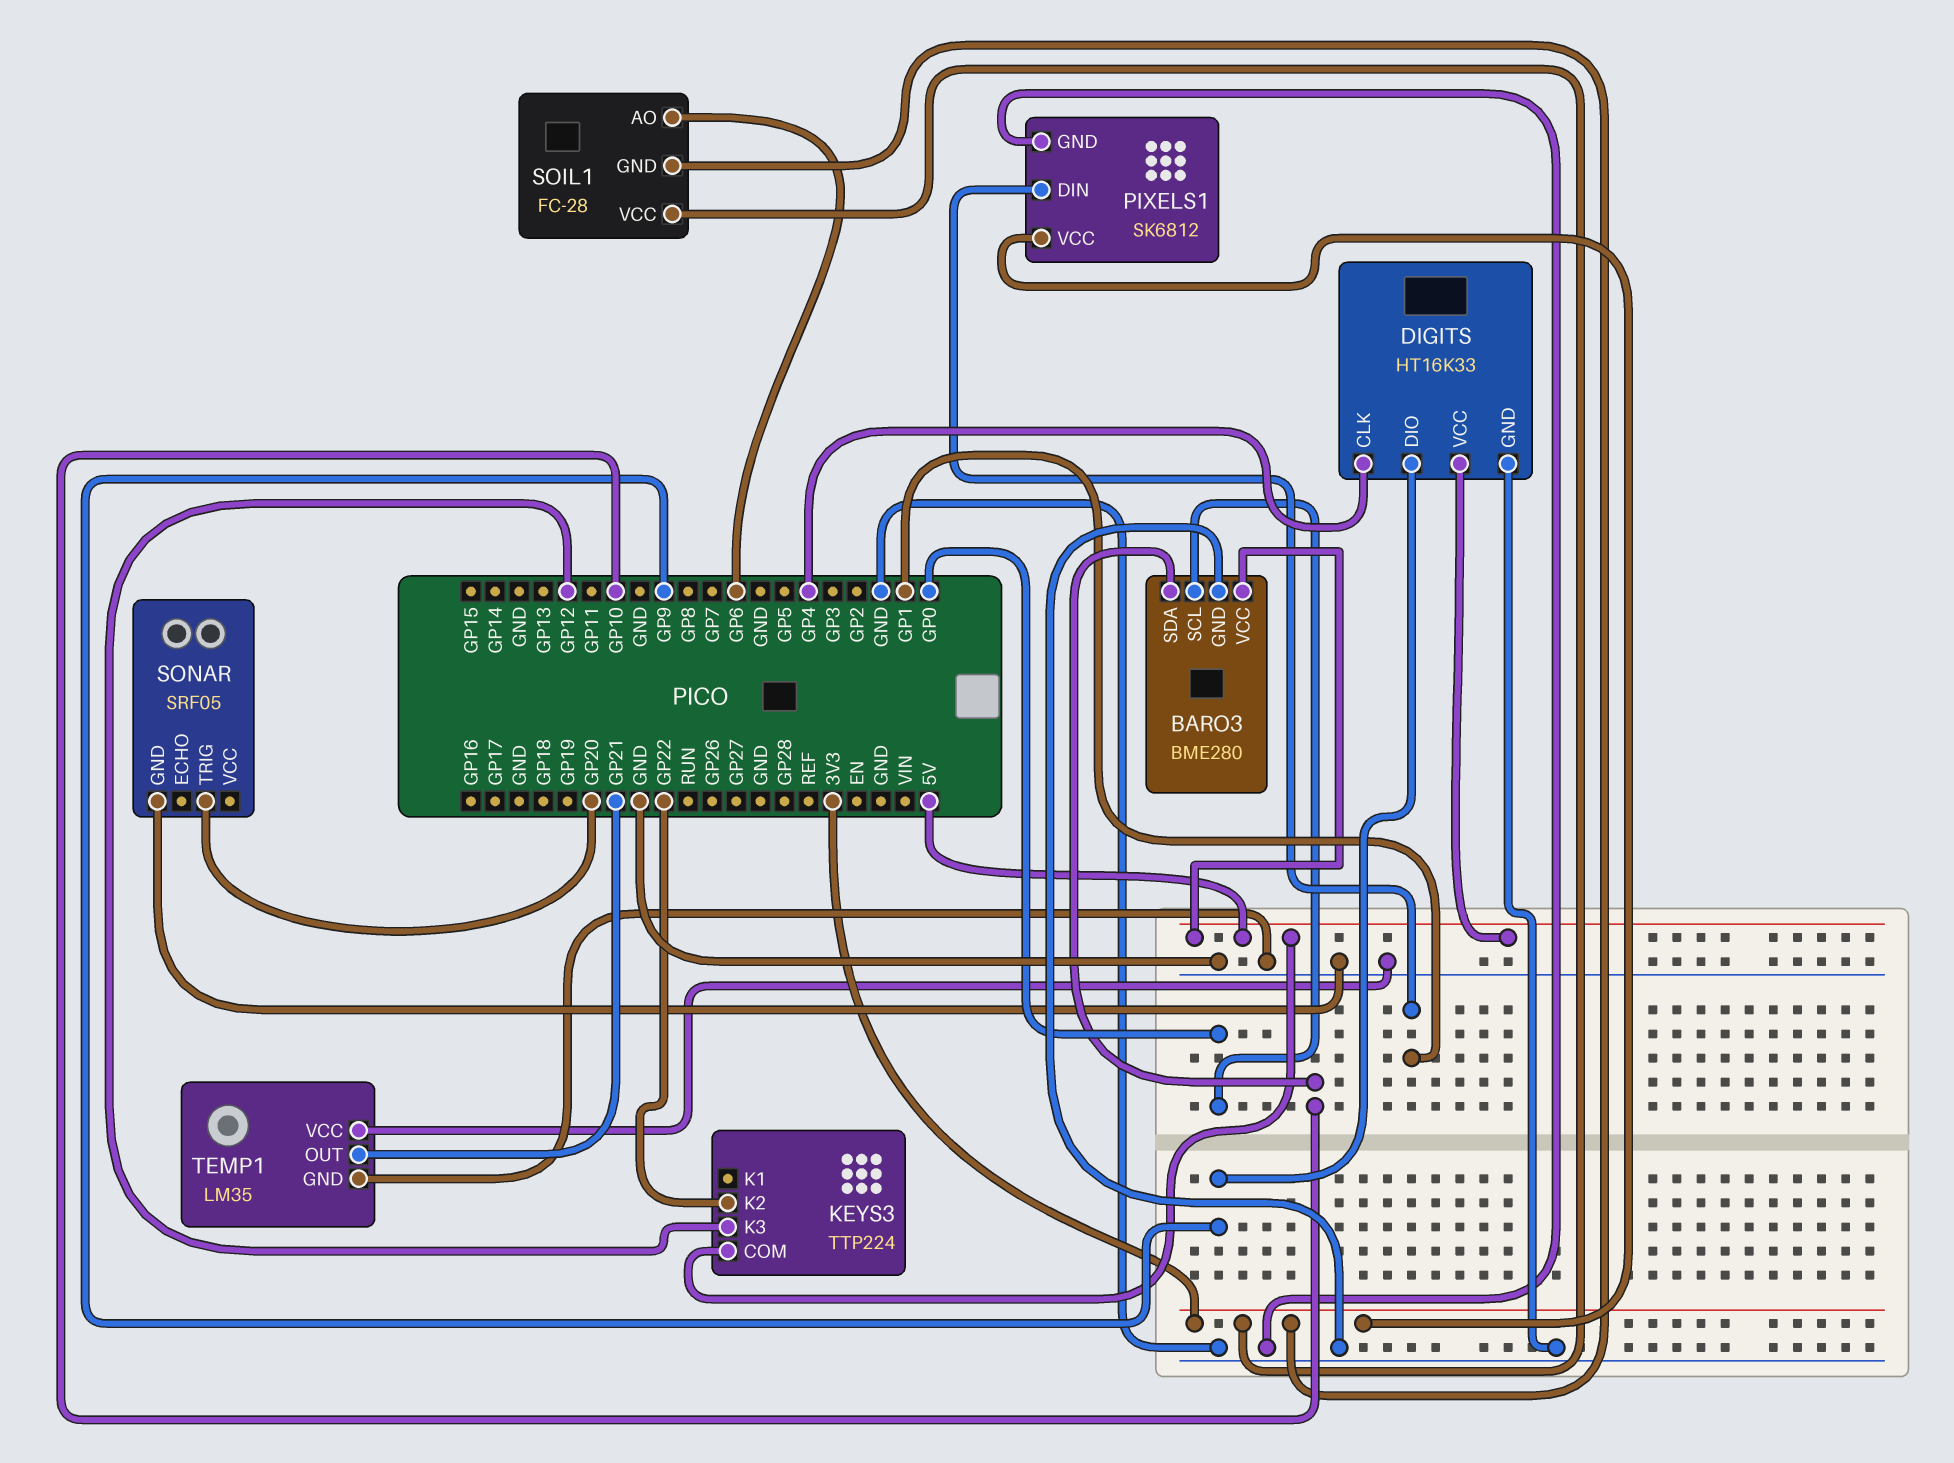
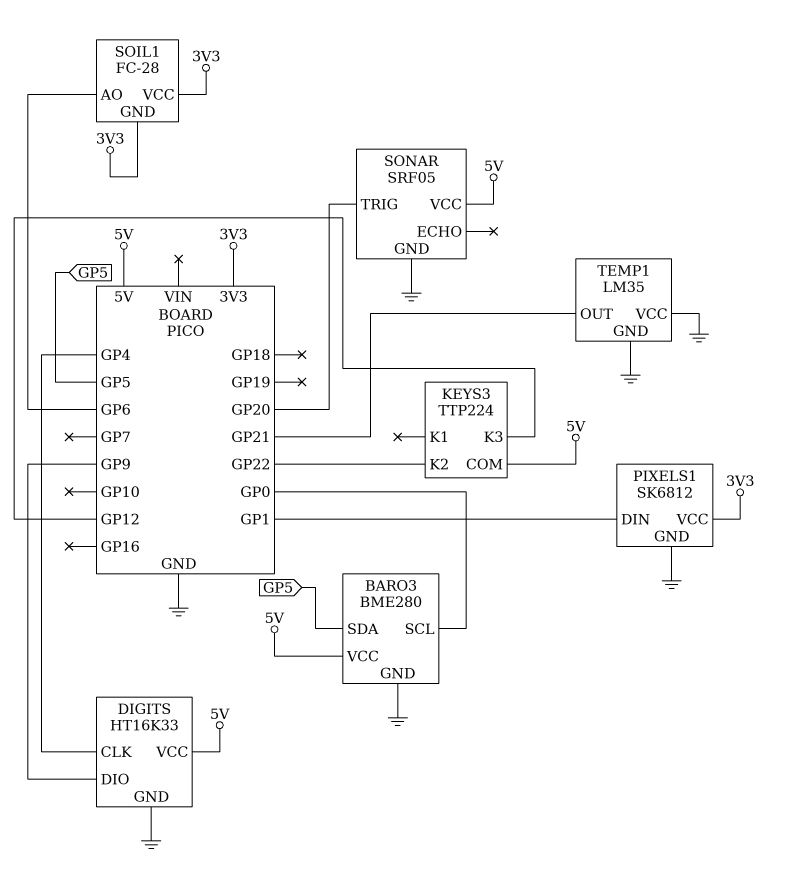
BARO3 pin SDA: GP10 -> GP5
SONAR pin VCC: none -> 5V

